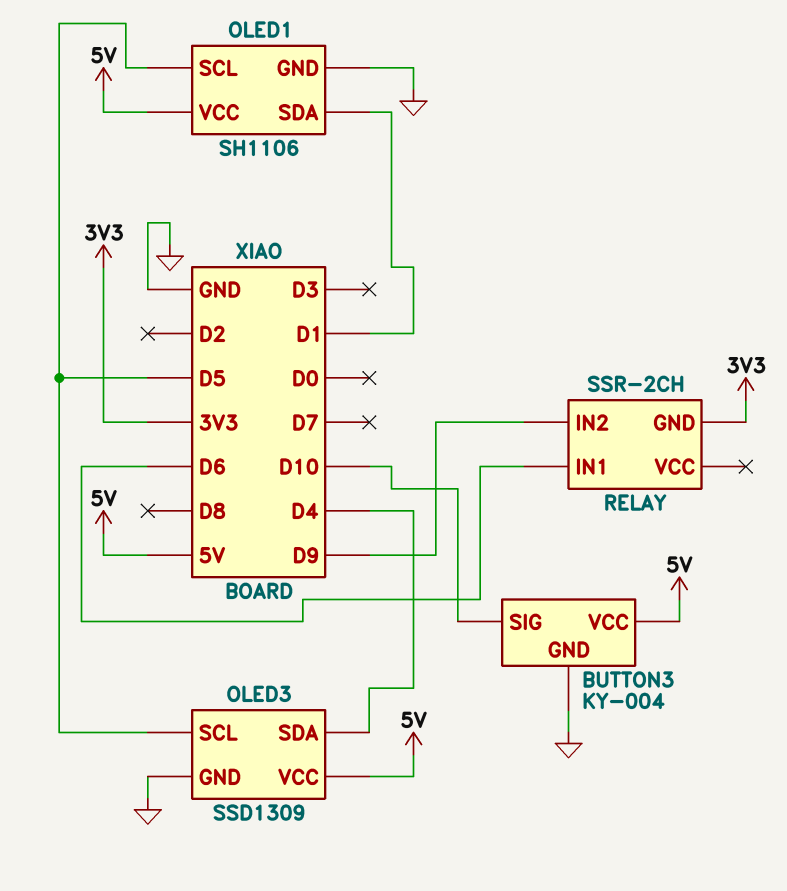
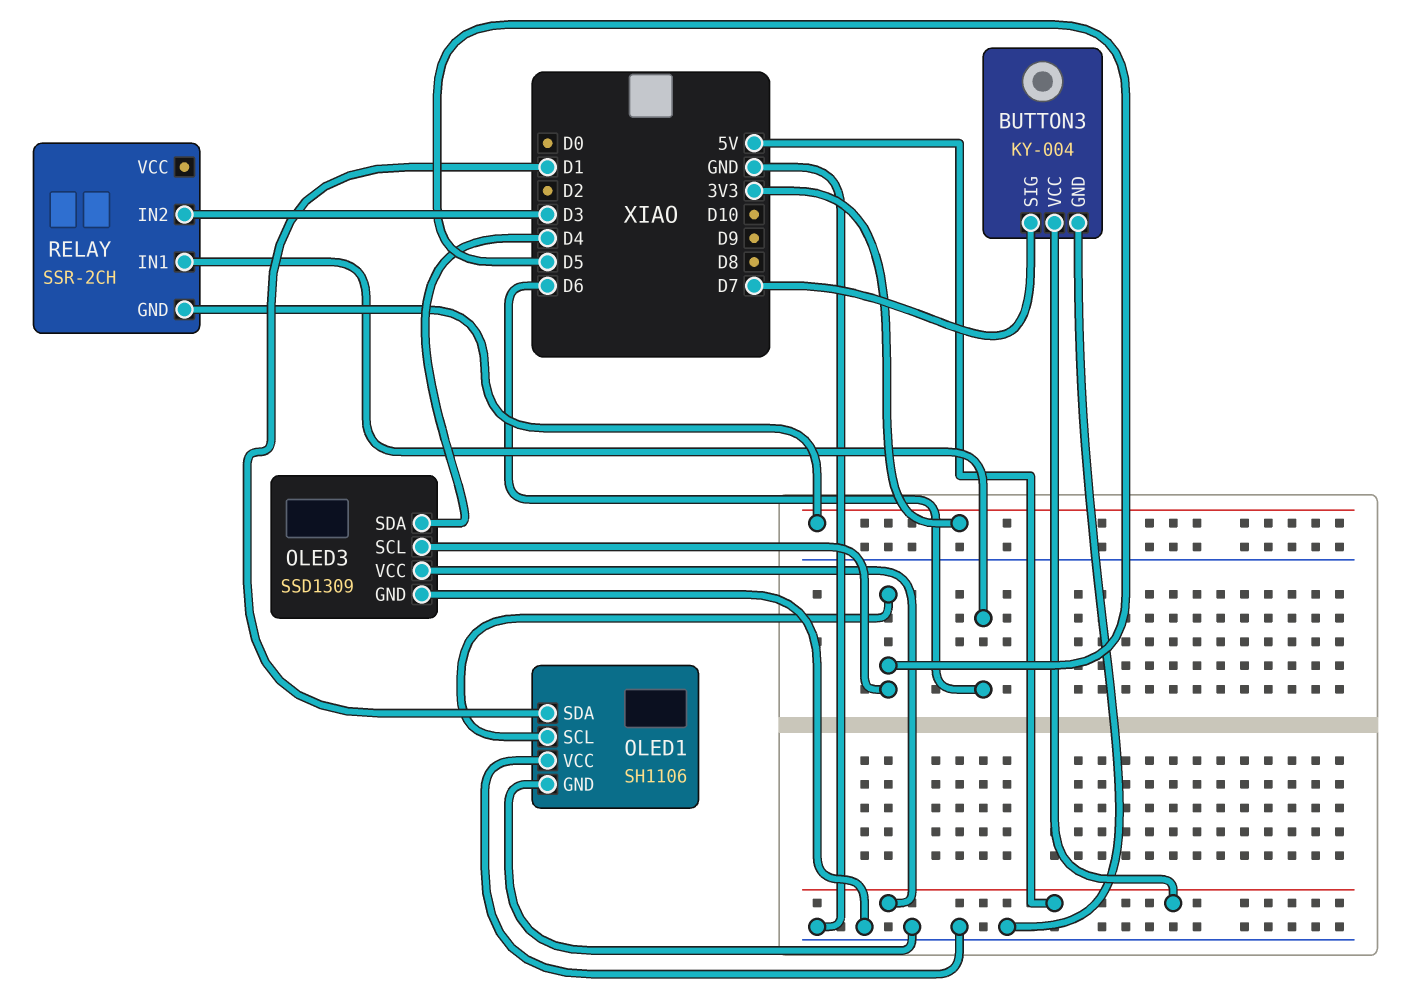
BUTTON3 pin SIG: D10 -> D7
OLED1 pin VCC: 5V -> GND
RELAY pin IN2: D9 -> D3

